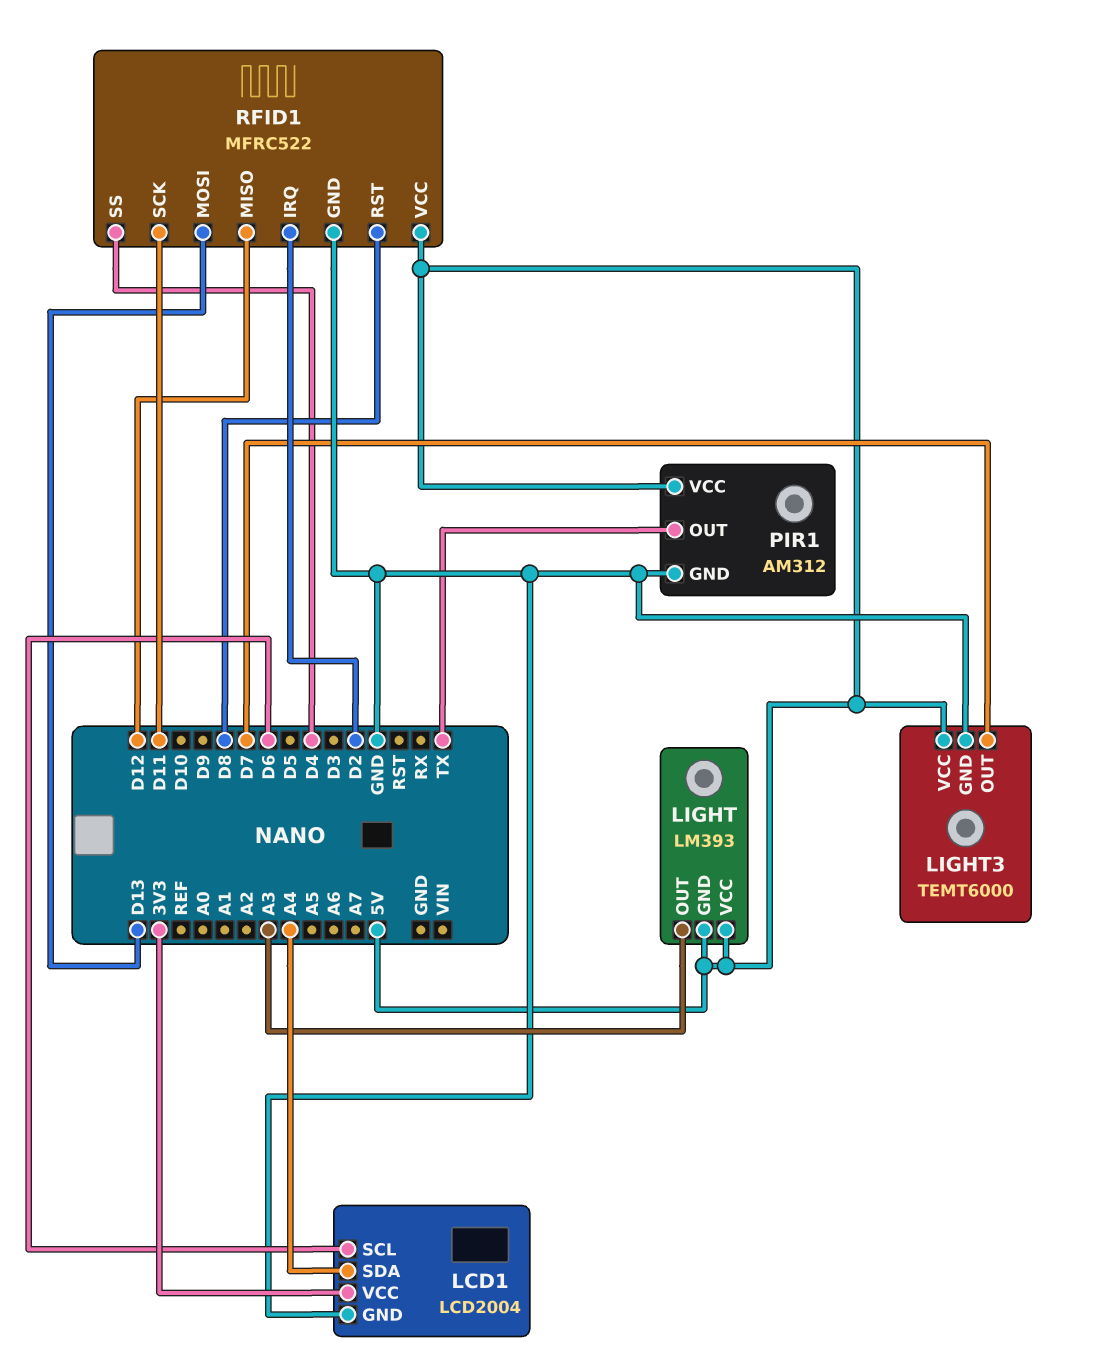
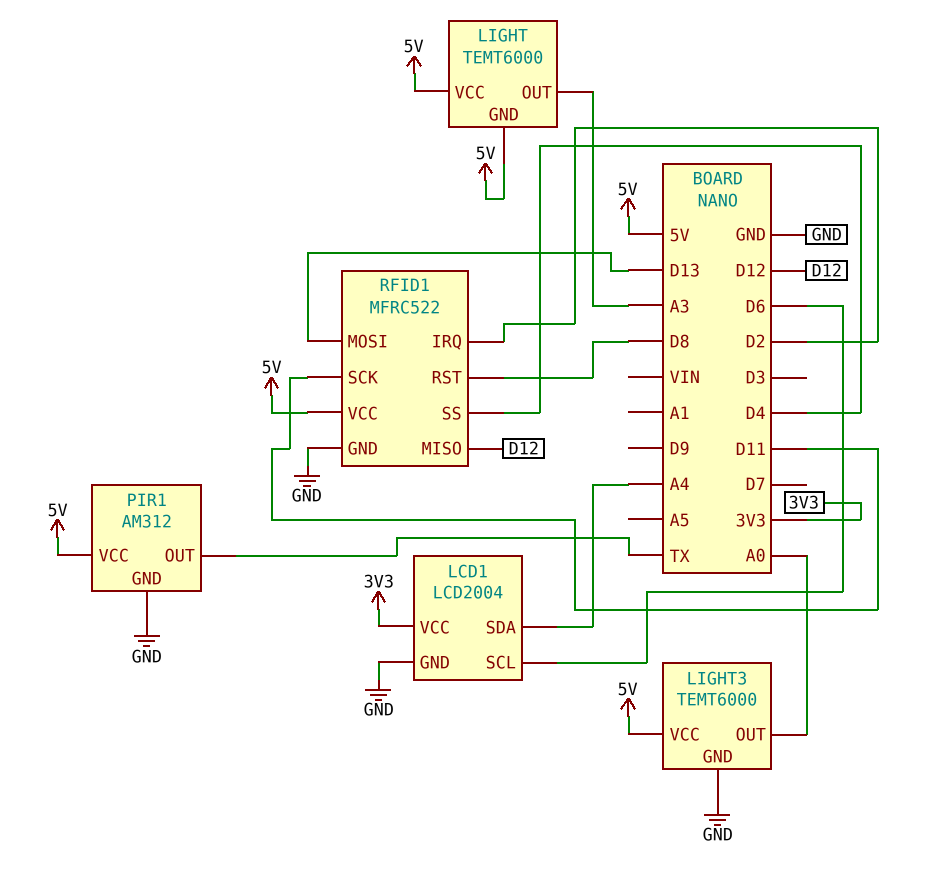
LIGHT: LM393 -> TEMT6000
LIGHT3 pin OUT: D7 -> A0

